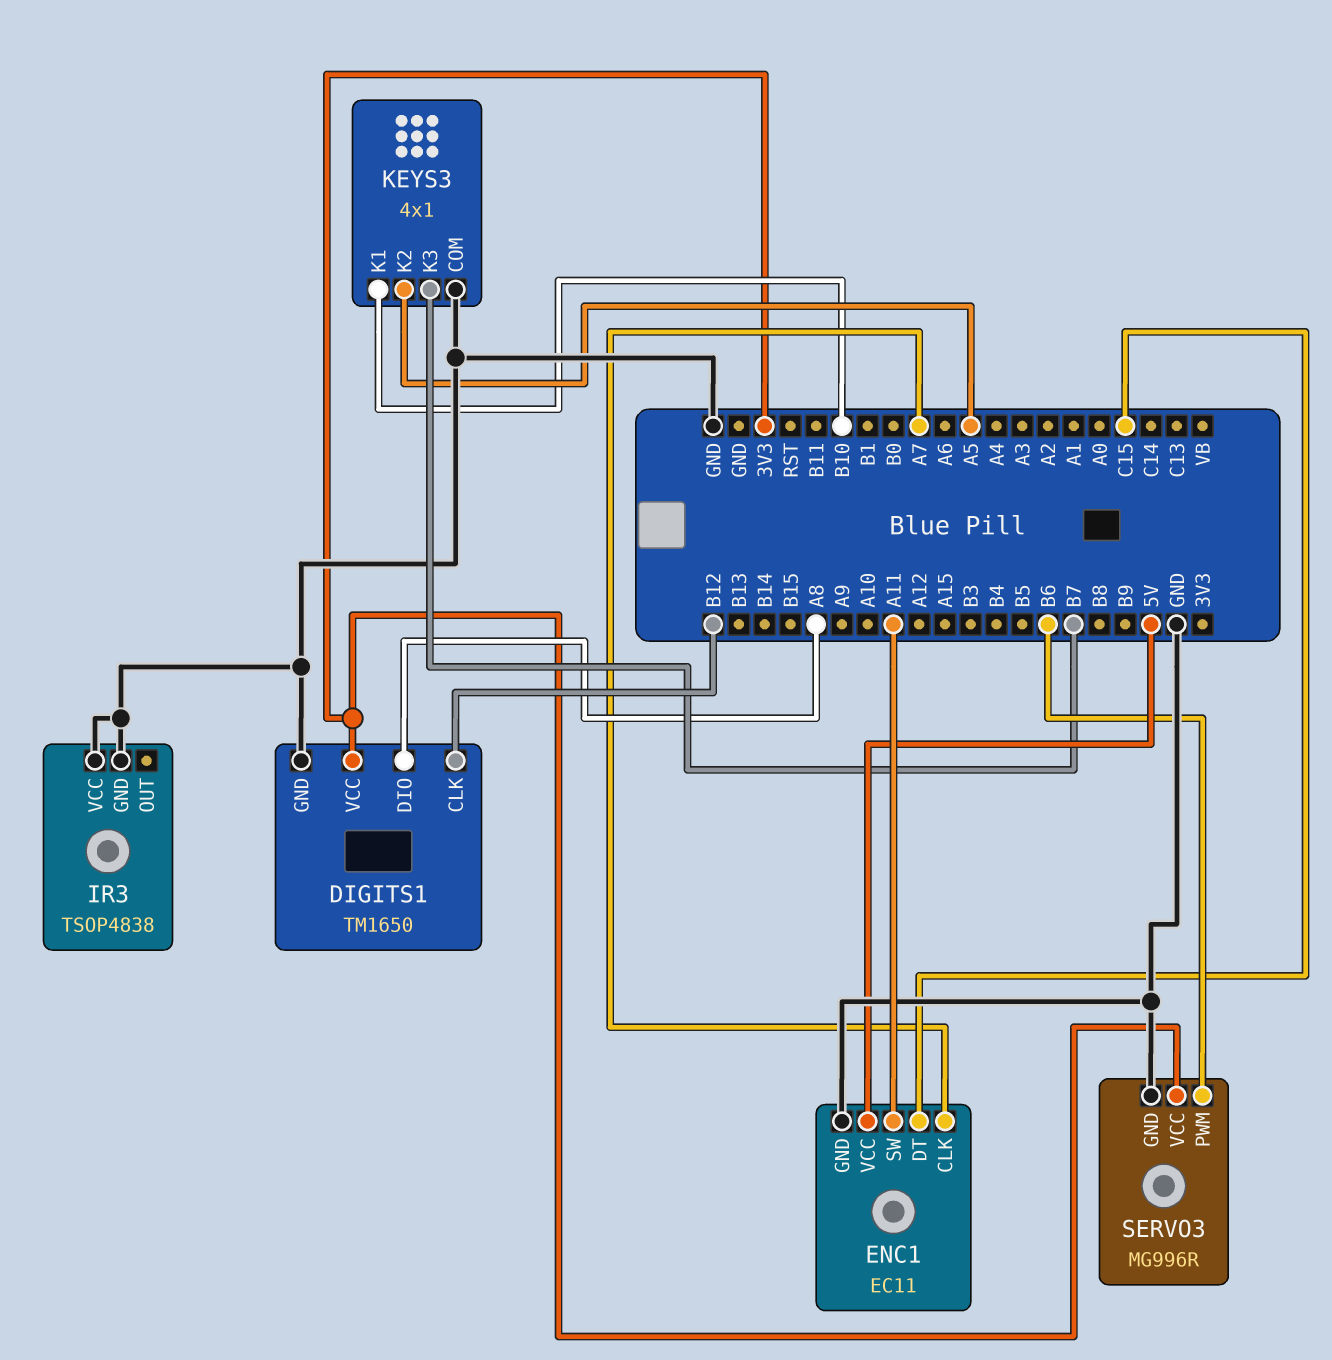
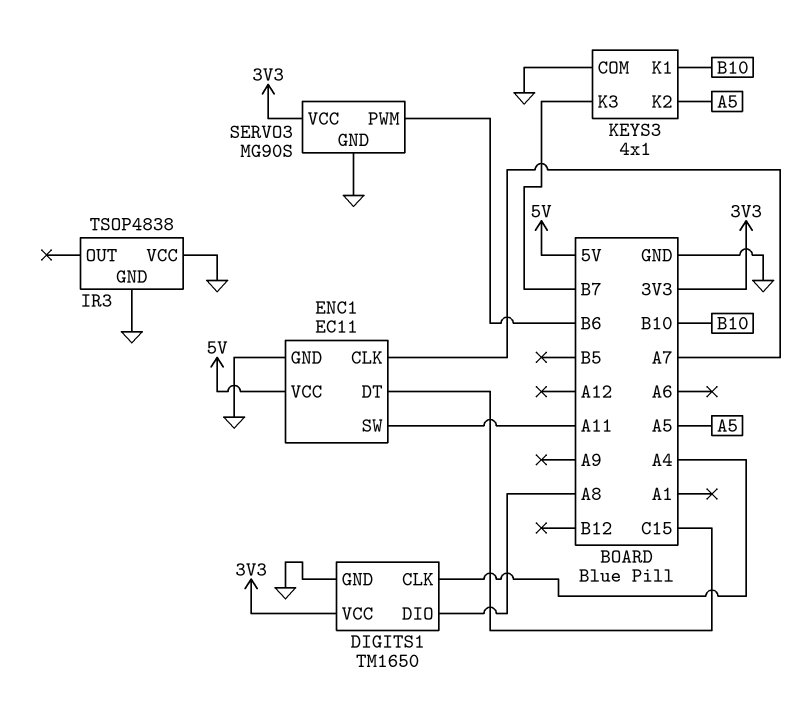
DIGITS1 pin CLK: B12 -> A4
SERVO3: MG996R -> MG90S

